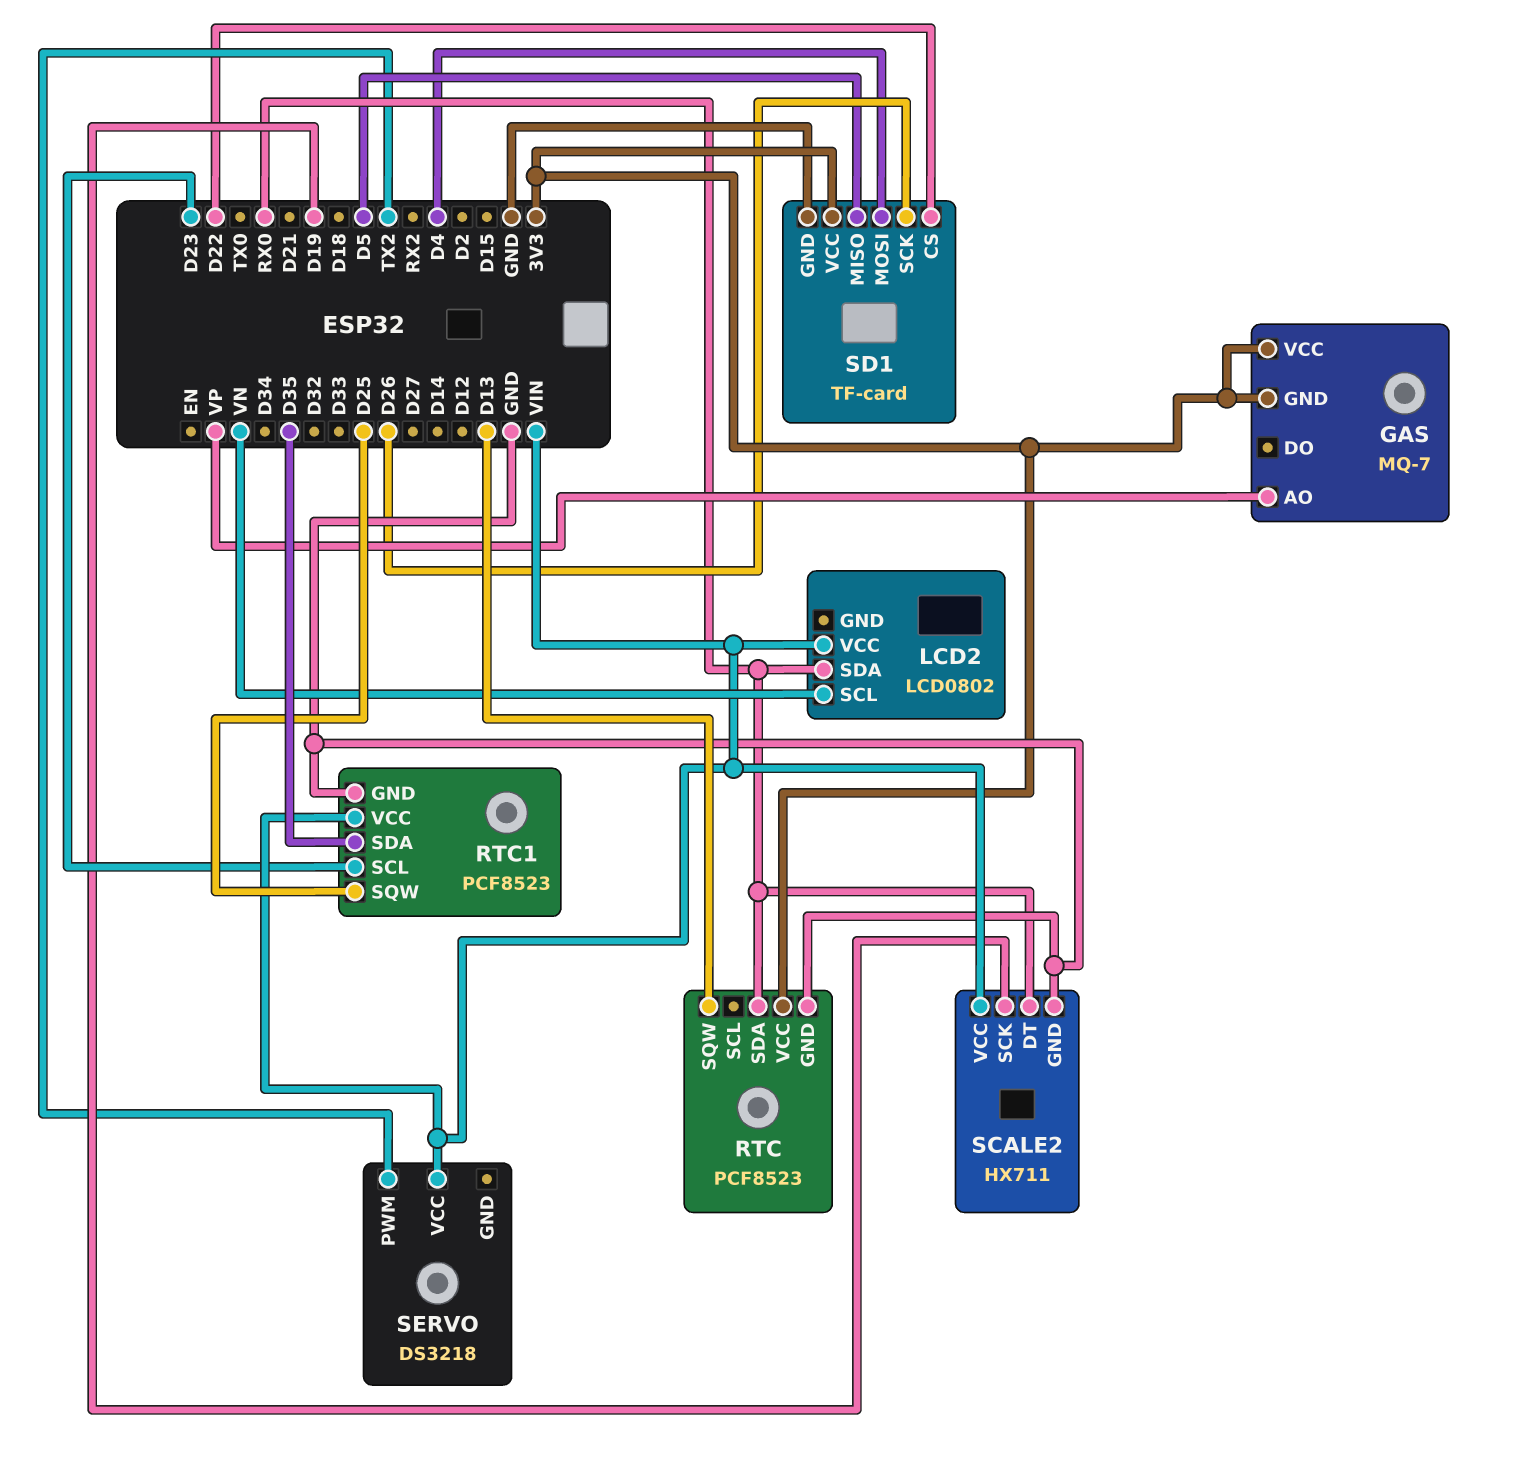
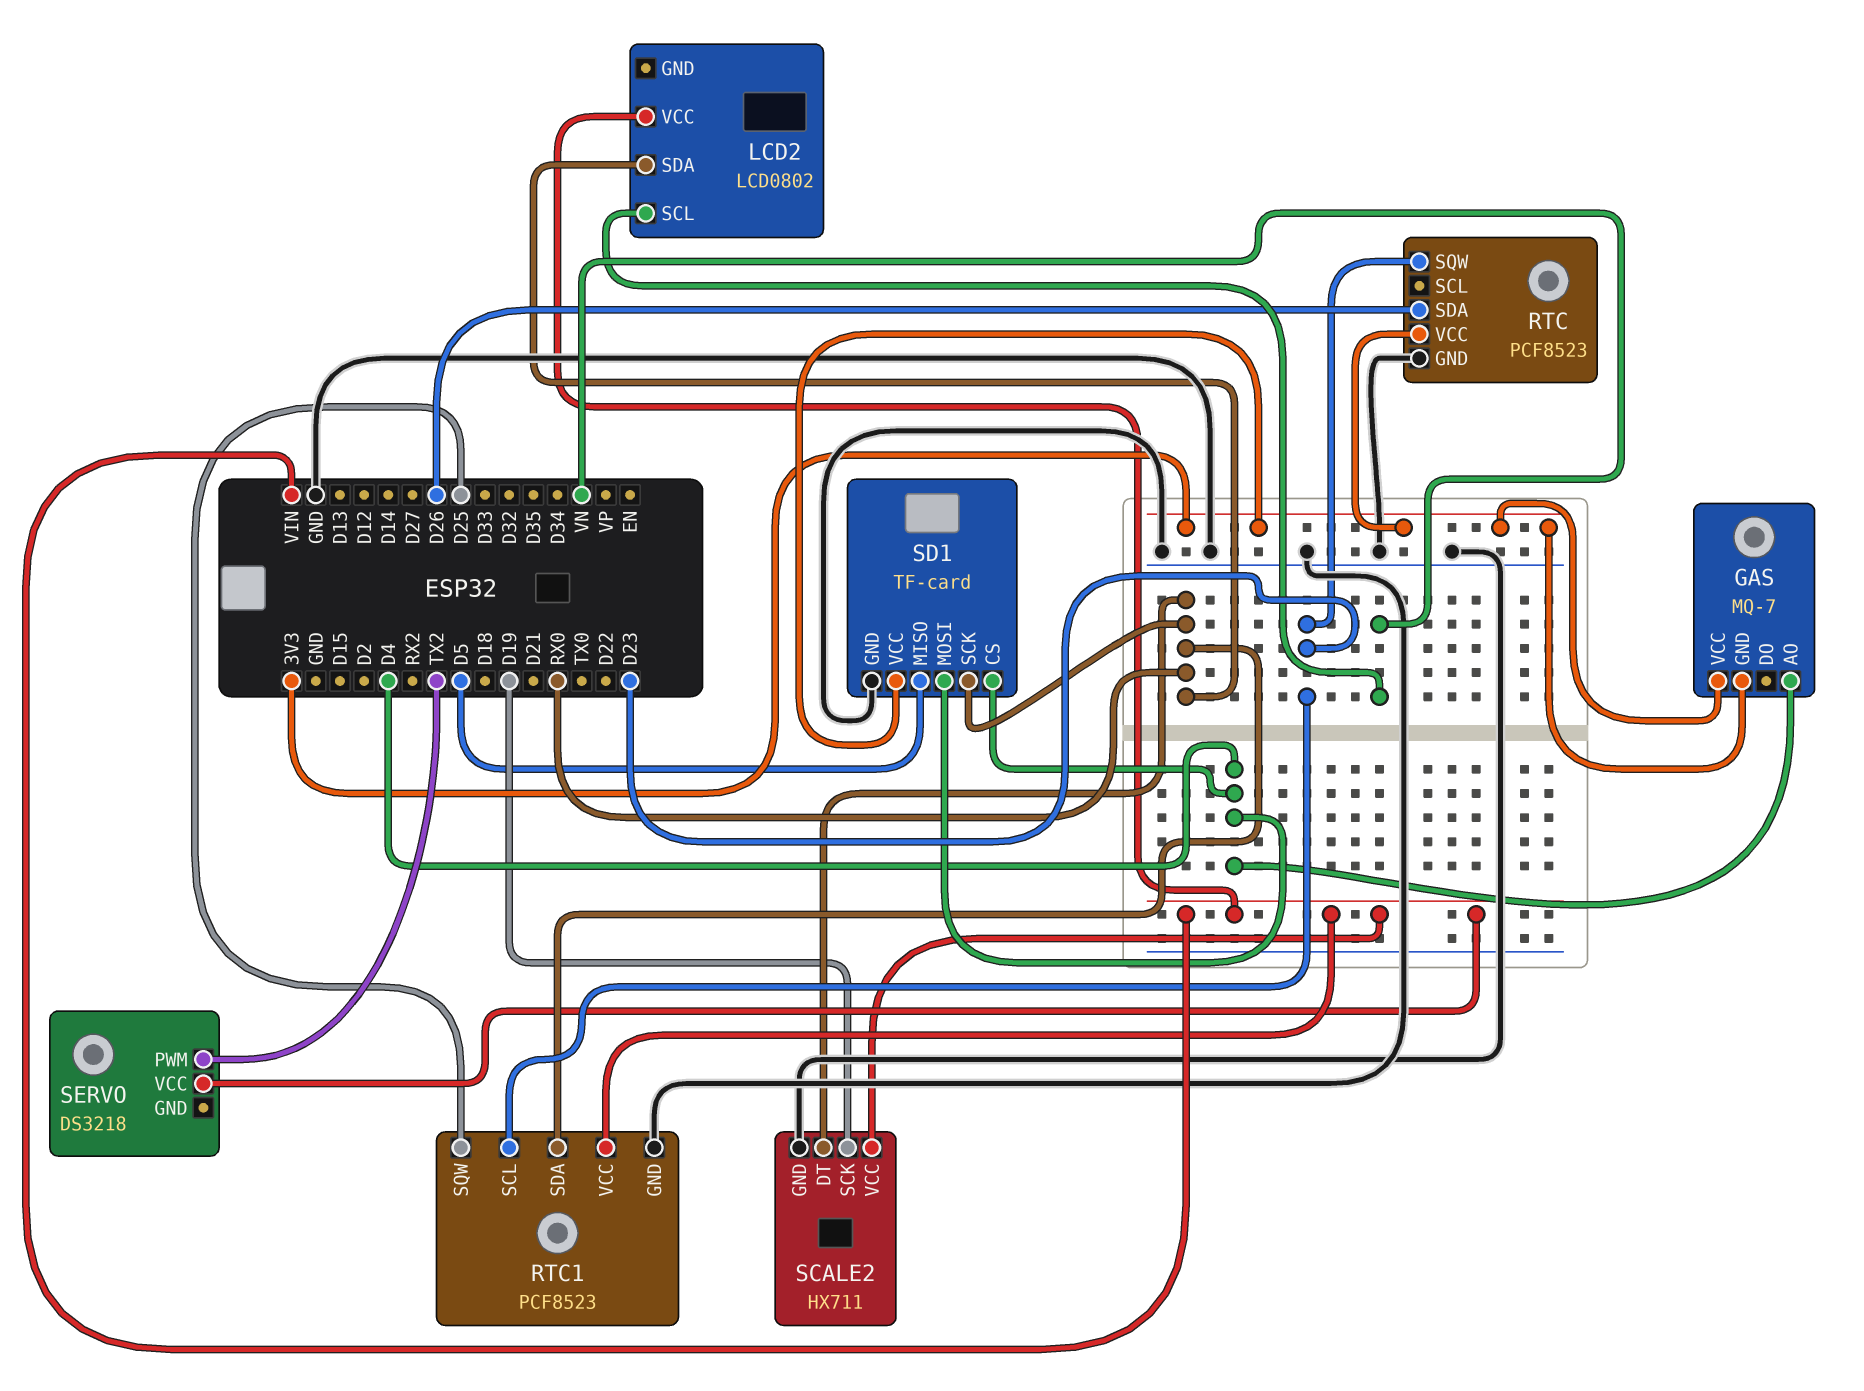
GAS pin AO: VP -> D4
RTC pin SDA: RX0 -> D26
RTC pin SQW: D13 -> D23
RTC1 pin SDA: D35 -> RX0
SD1 pin CS: D22 -> D4
SD1 pin SCK: D26 -> RX0

